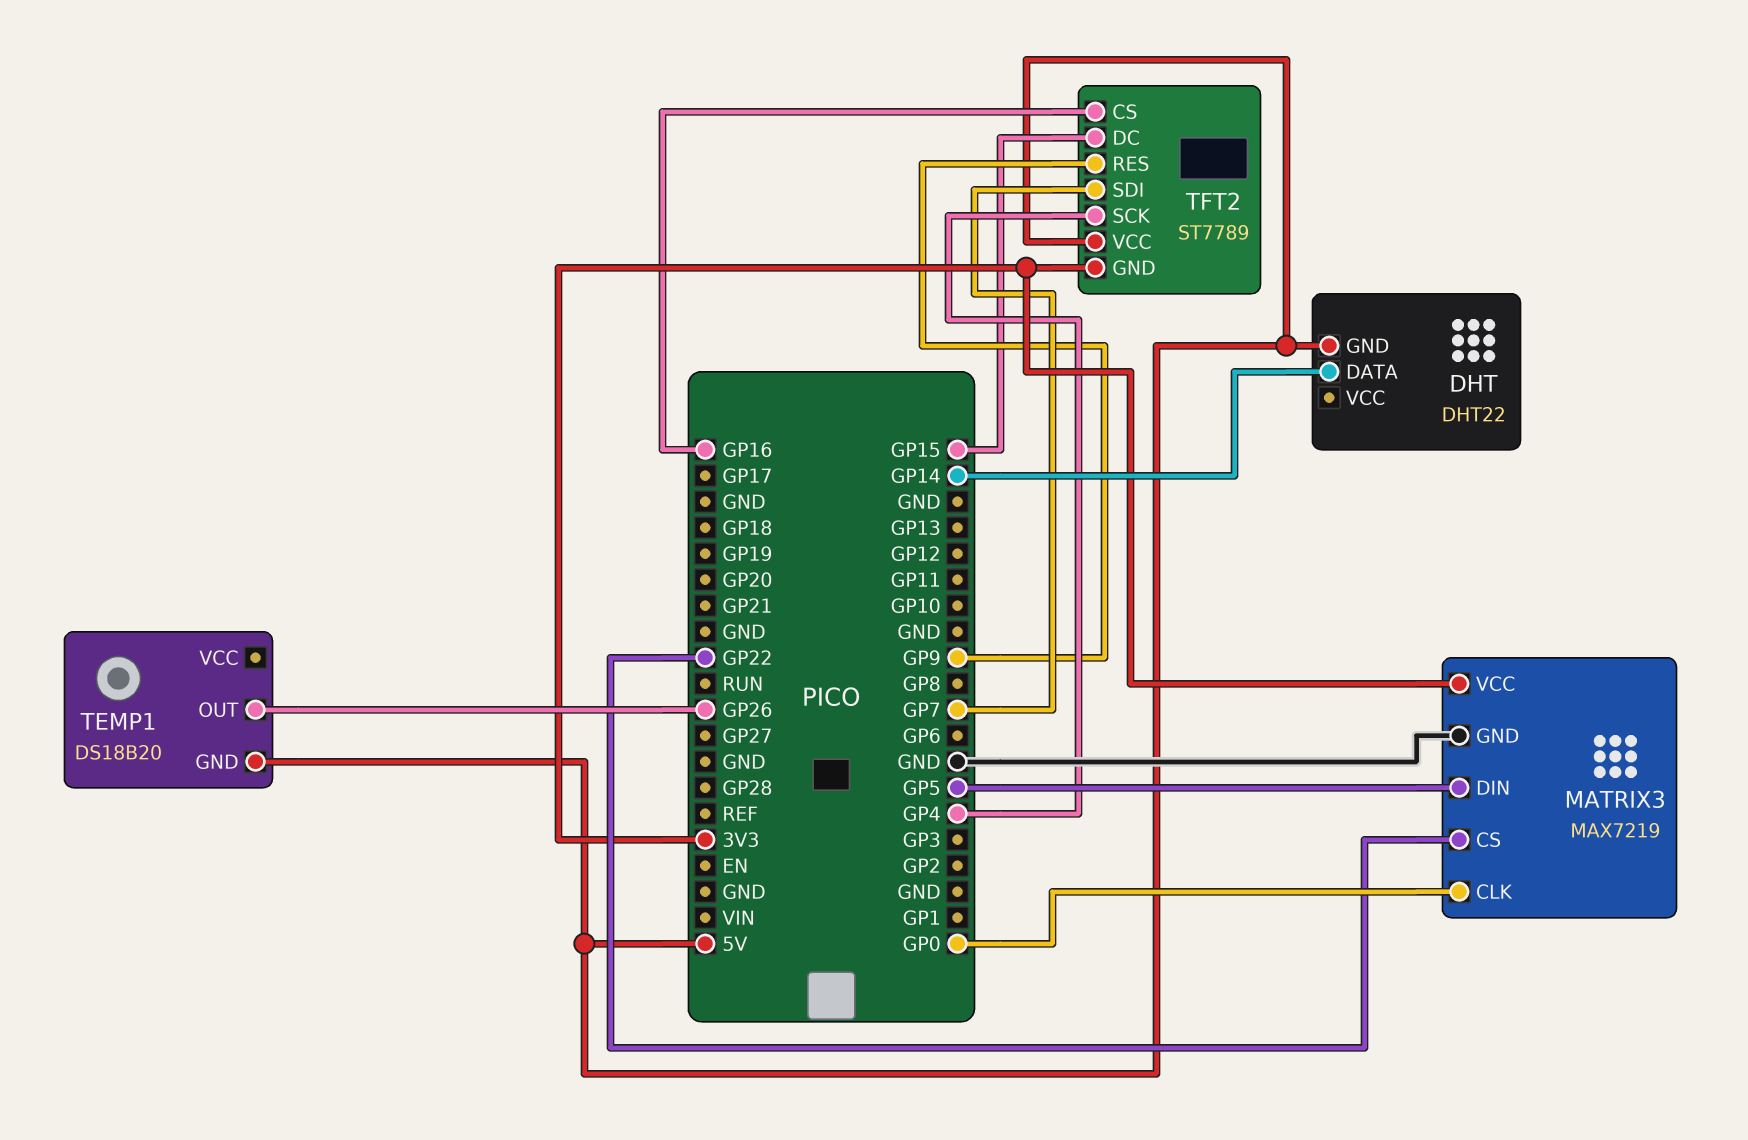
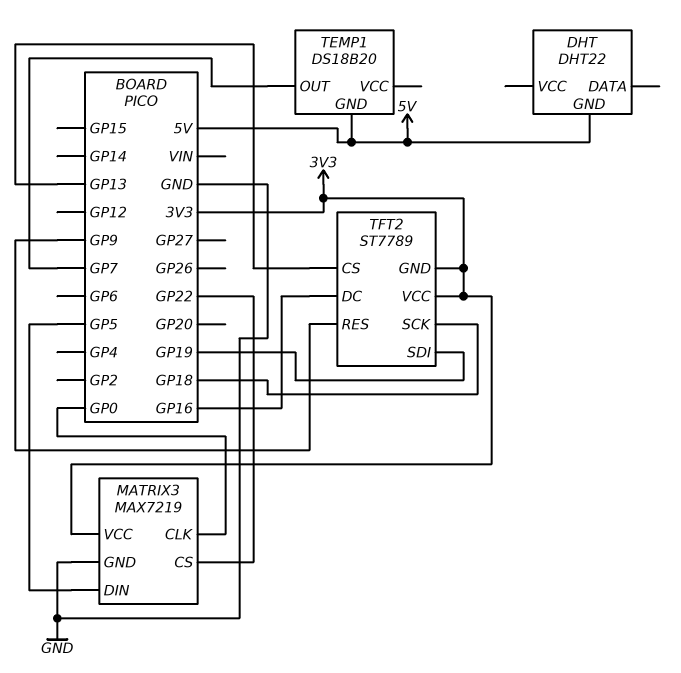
DHT pin DATA: GP14 -> none
TEMP1 pin OUT: GP26 -> GP7
TFT2 pin CS: GP16 -> GP13
TFT2 pin DC: GP15 -> GP16
TFT2 pin SCK: GP4 -> GP18
TFT2 pin SDI: GP7 -> GP19
TFT2 pin VCC: 5V -> 3V3

